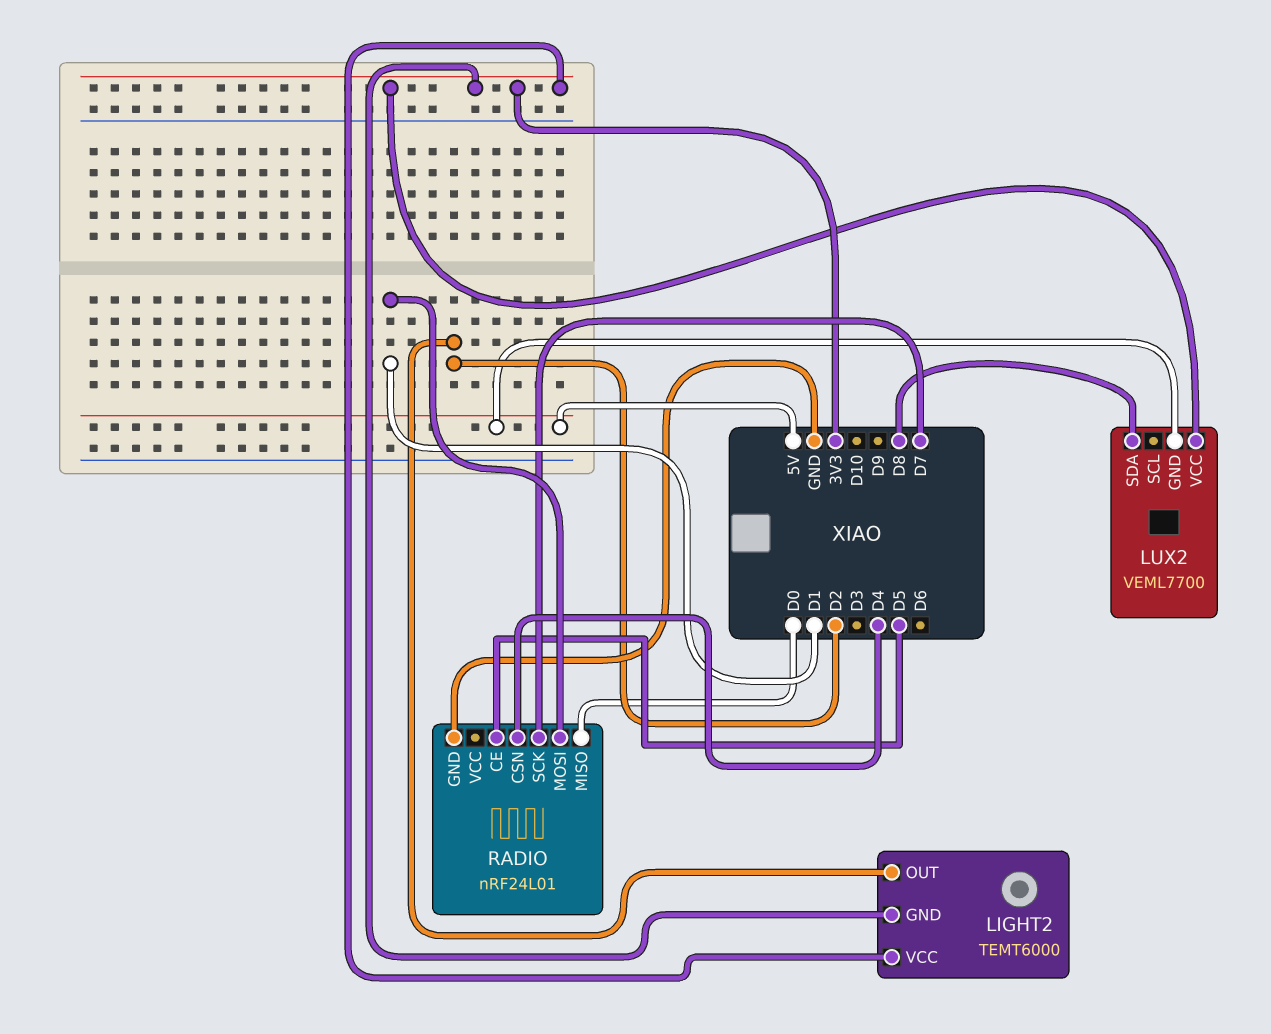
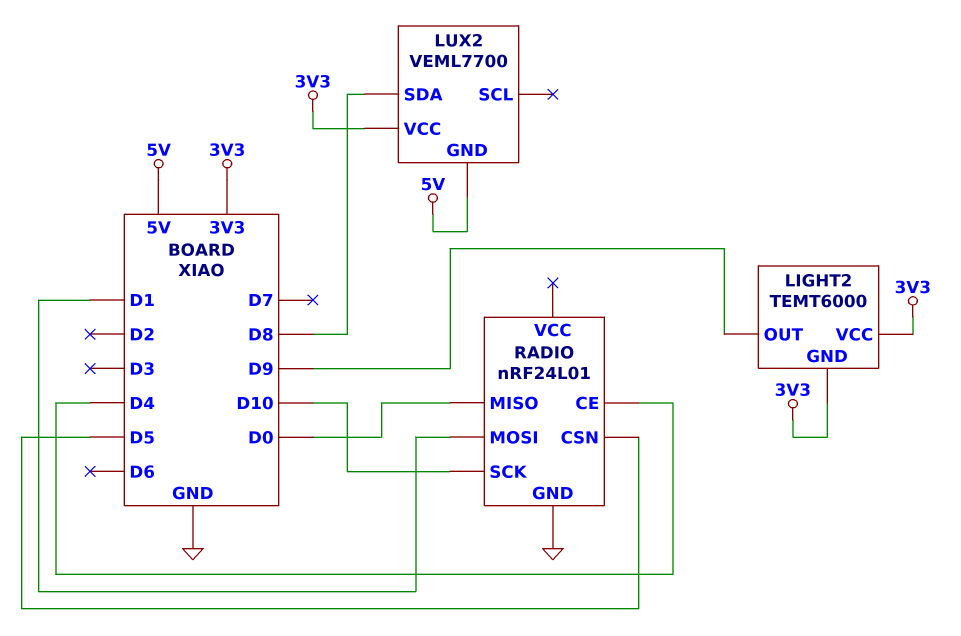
LIGHT2 pin OUT: D2 -> D9
RADIO pin CE: D5 -> D4
RADIO pin CSN: D4 -> D5
RADIO pin SCK: D7 -> D10

